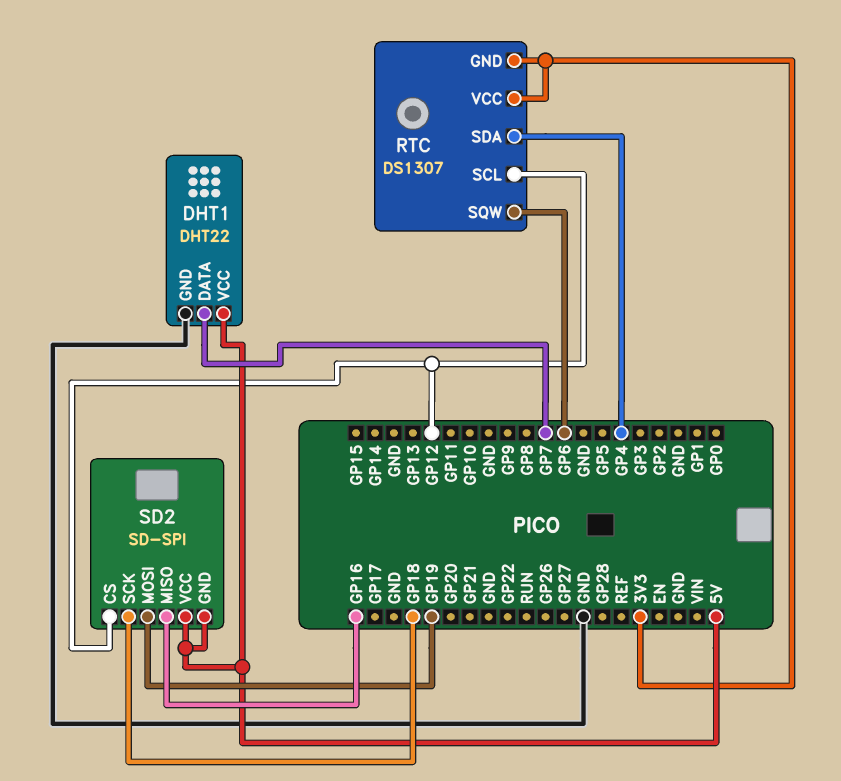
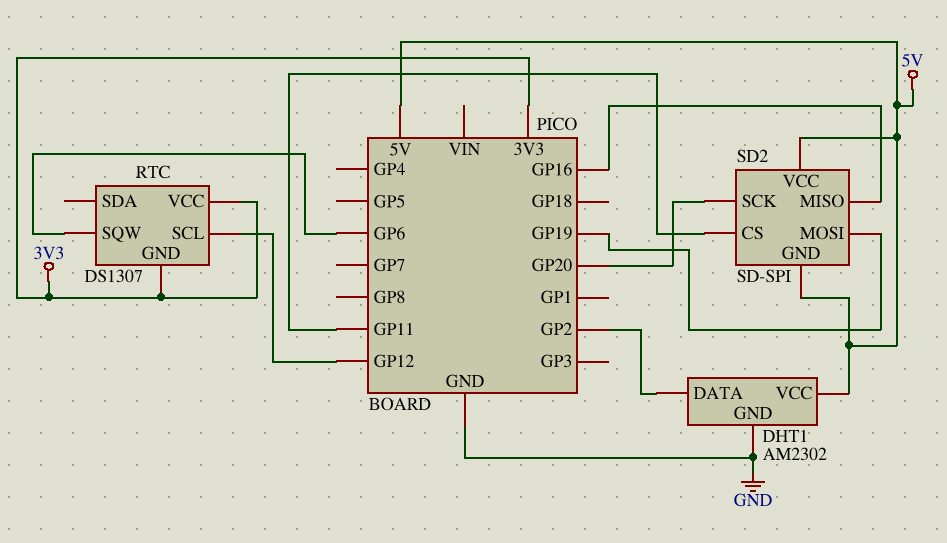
DHT1: DHT22 -> AM2302
DHT1 pin DATA: GP7 -> GP2
RTC pin SDA: GP4 -> none
SD2 pin CS: GP12 -> GP11
SD2 pin SCK: GP18 -> GP20

